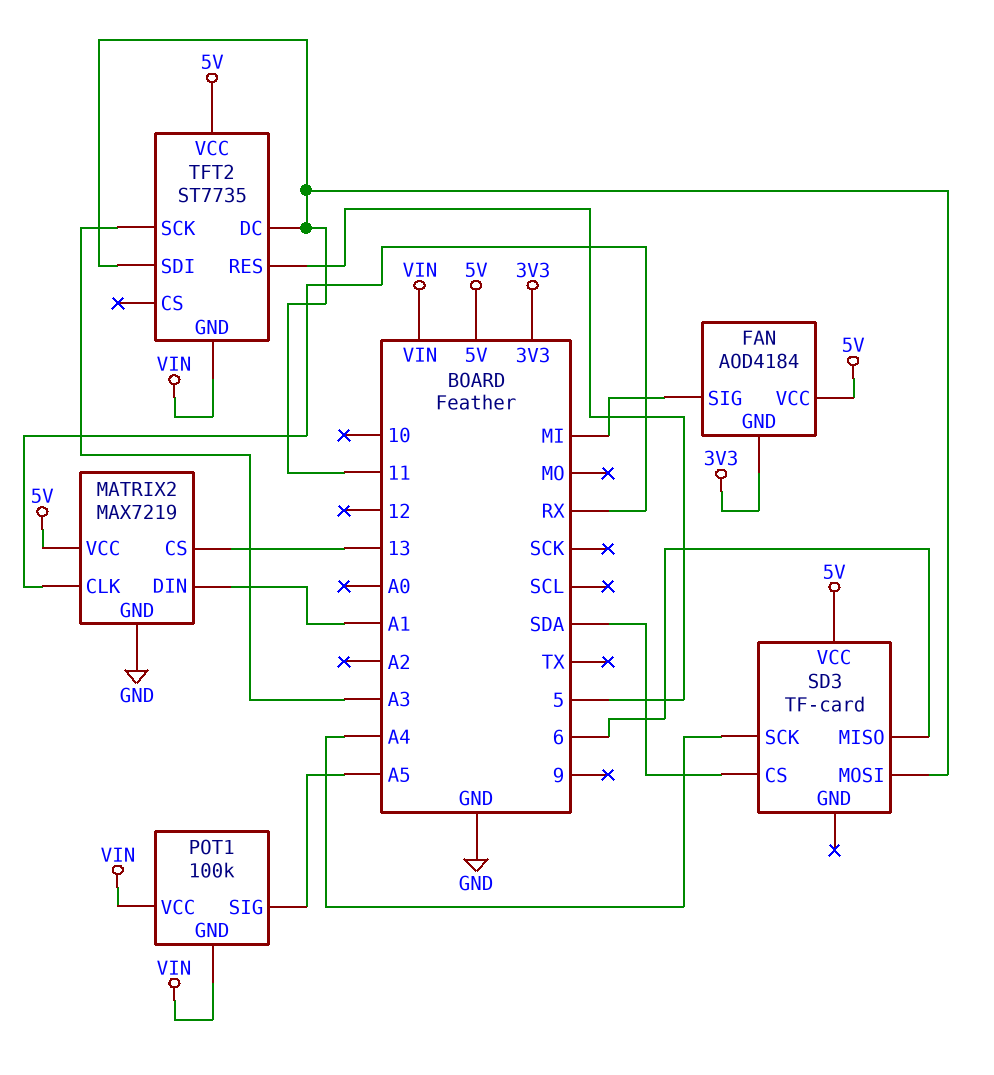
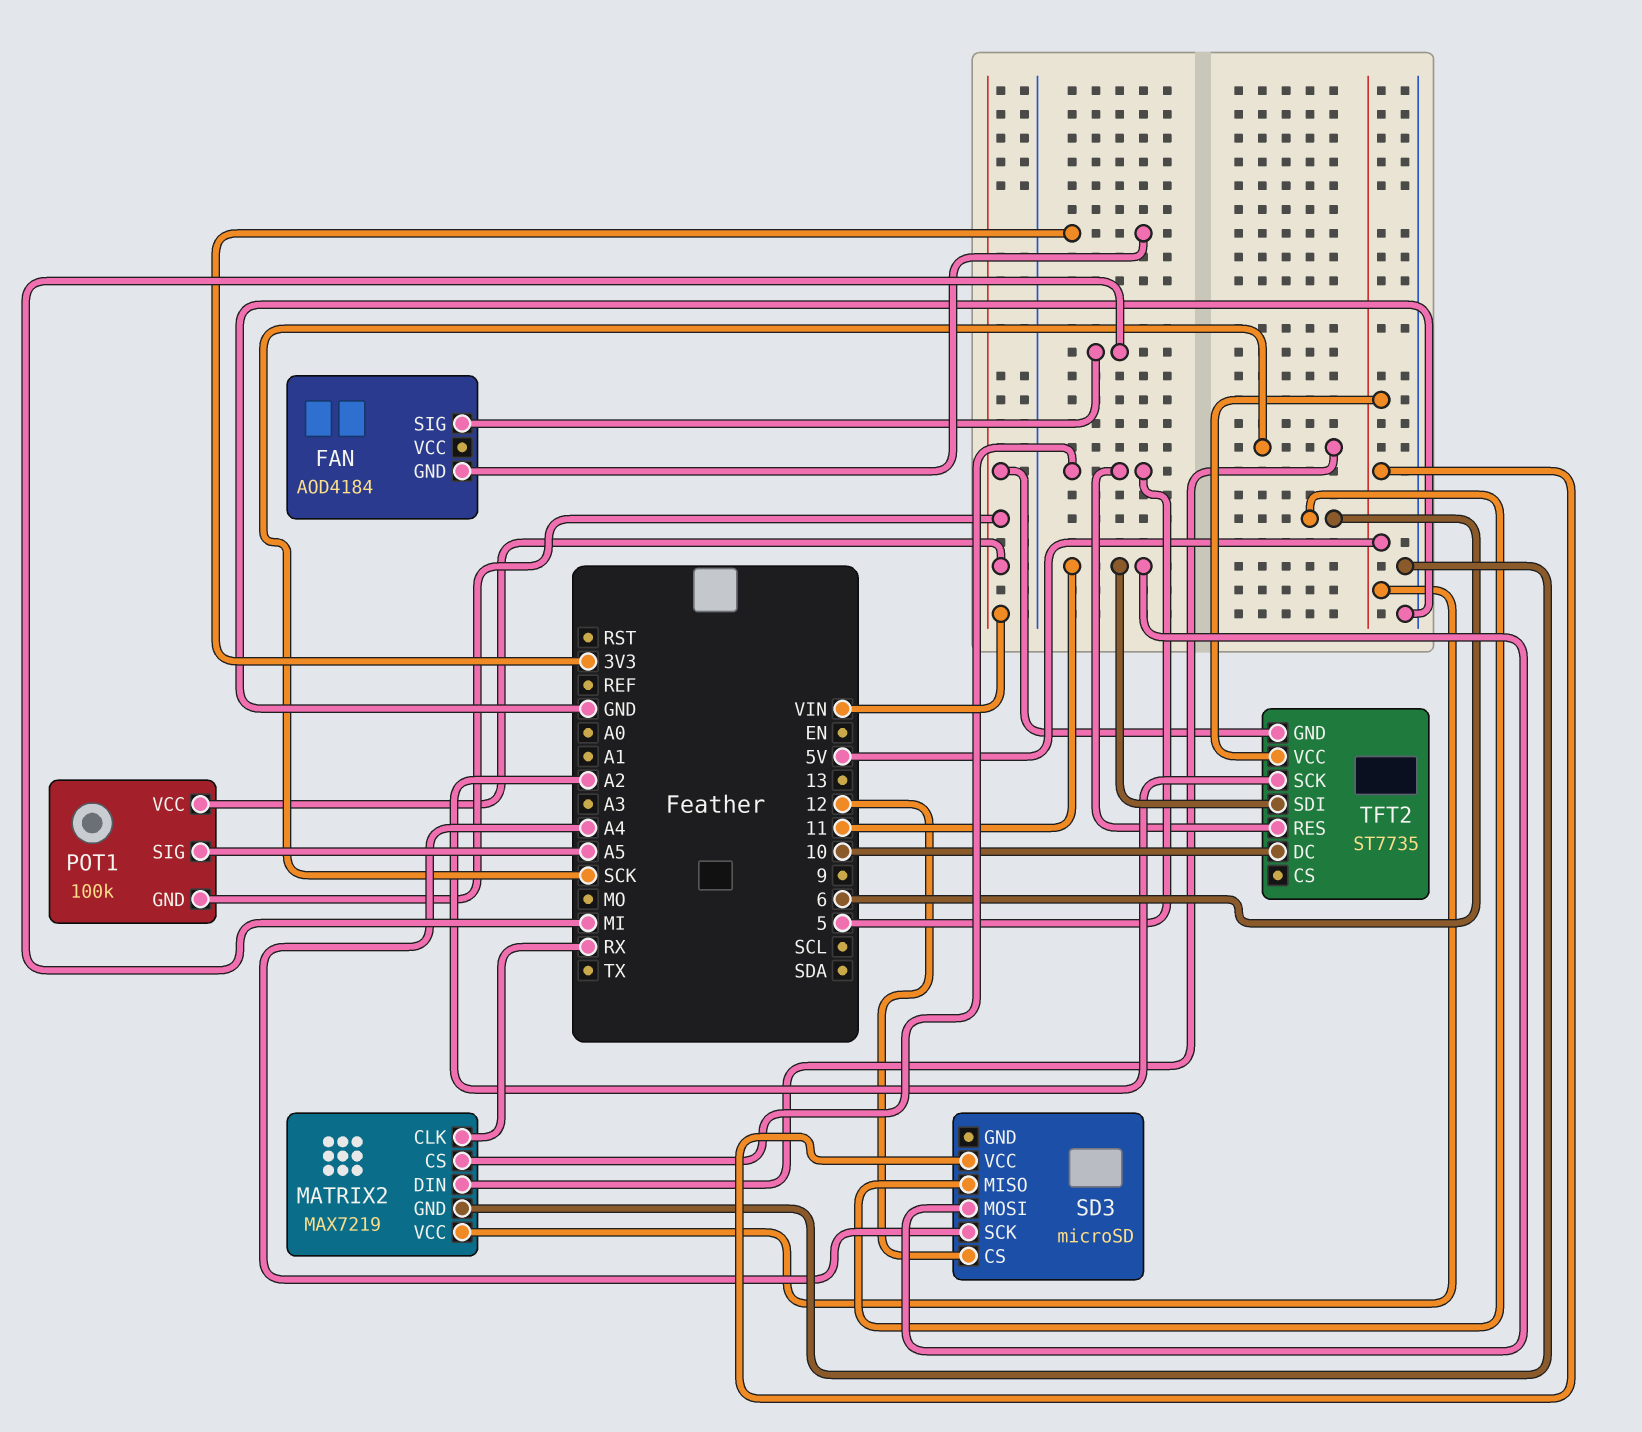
FAN pin VCC: 5V -> none
MATRIX2 pin CS: 13 -> 5
MATRIX2 pin DIN: A1 -> SCK
SD3: TF-card -> microSD
SD3 pin CS: SDA -> 12
TFT2 pin DC: 11 -> 10
TFT2 pin SCK: A3 -> A2

